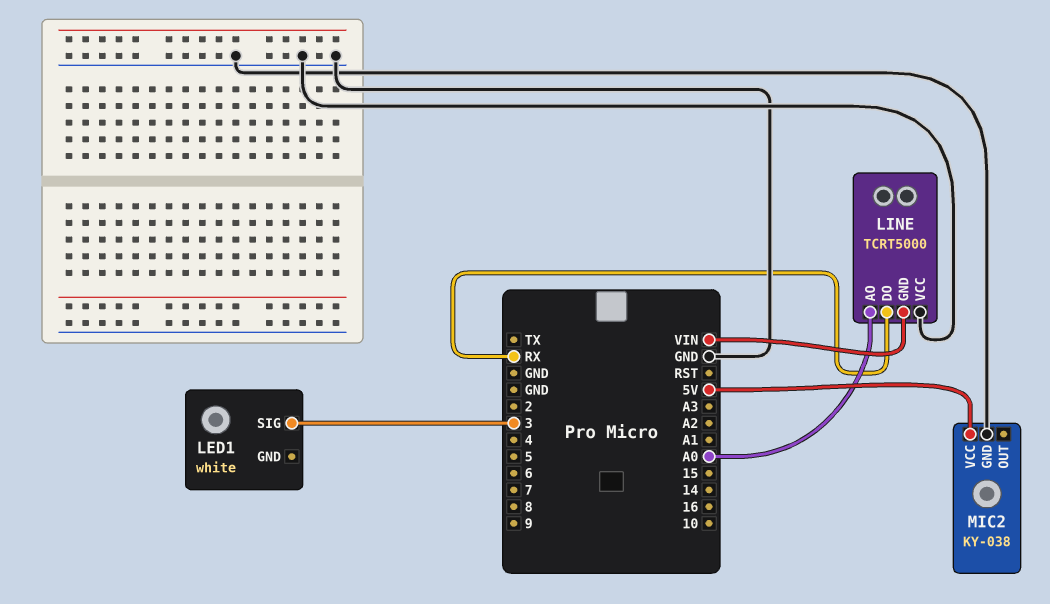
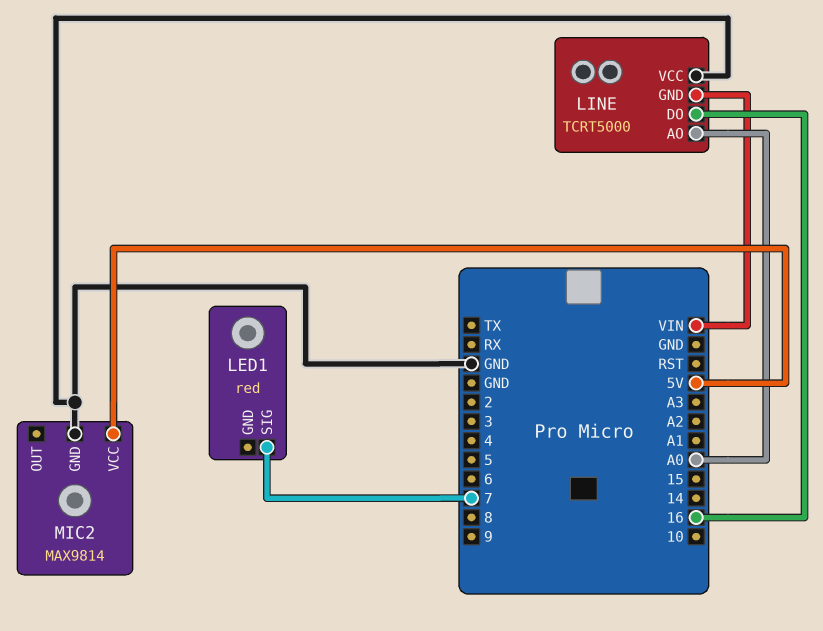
LED1: white -> red
LED1 pin SIG: 3 -> 7
LINE pin DO: RX -> 16
MIC2: KY-038 -> MAX9814

